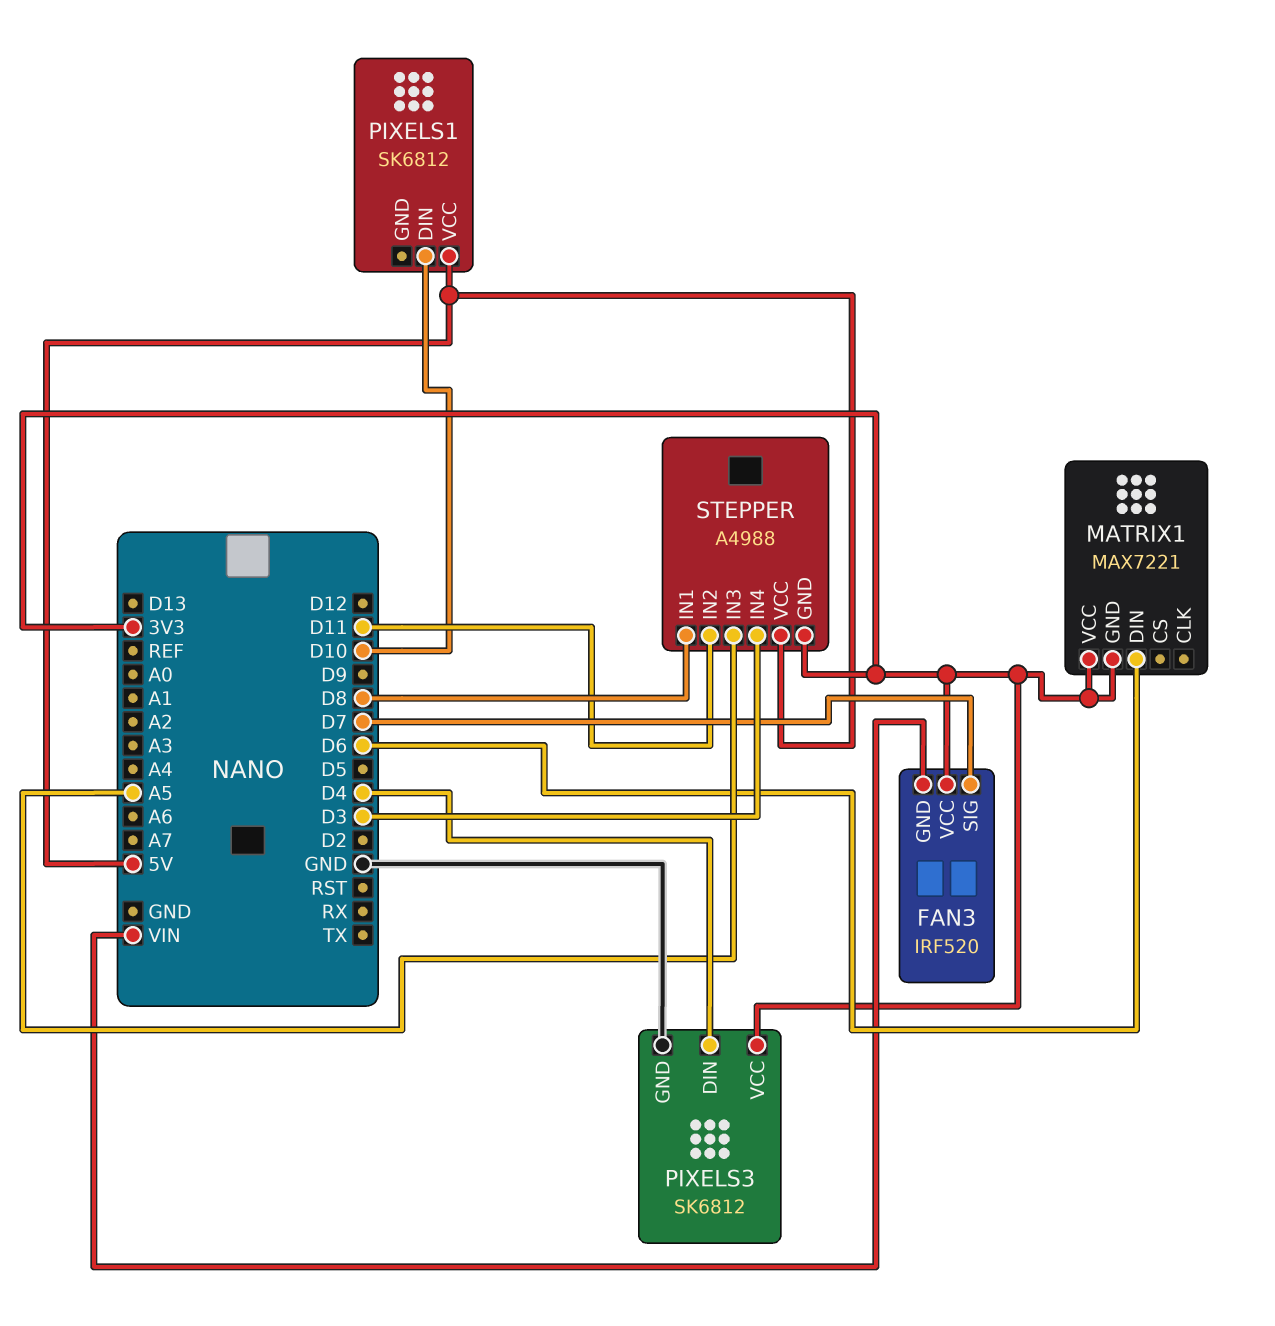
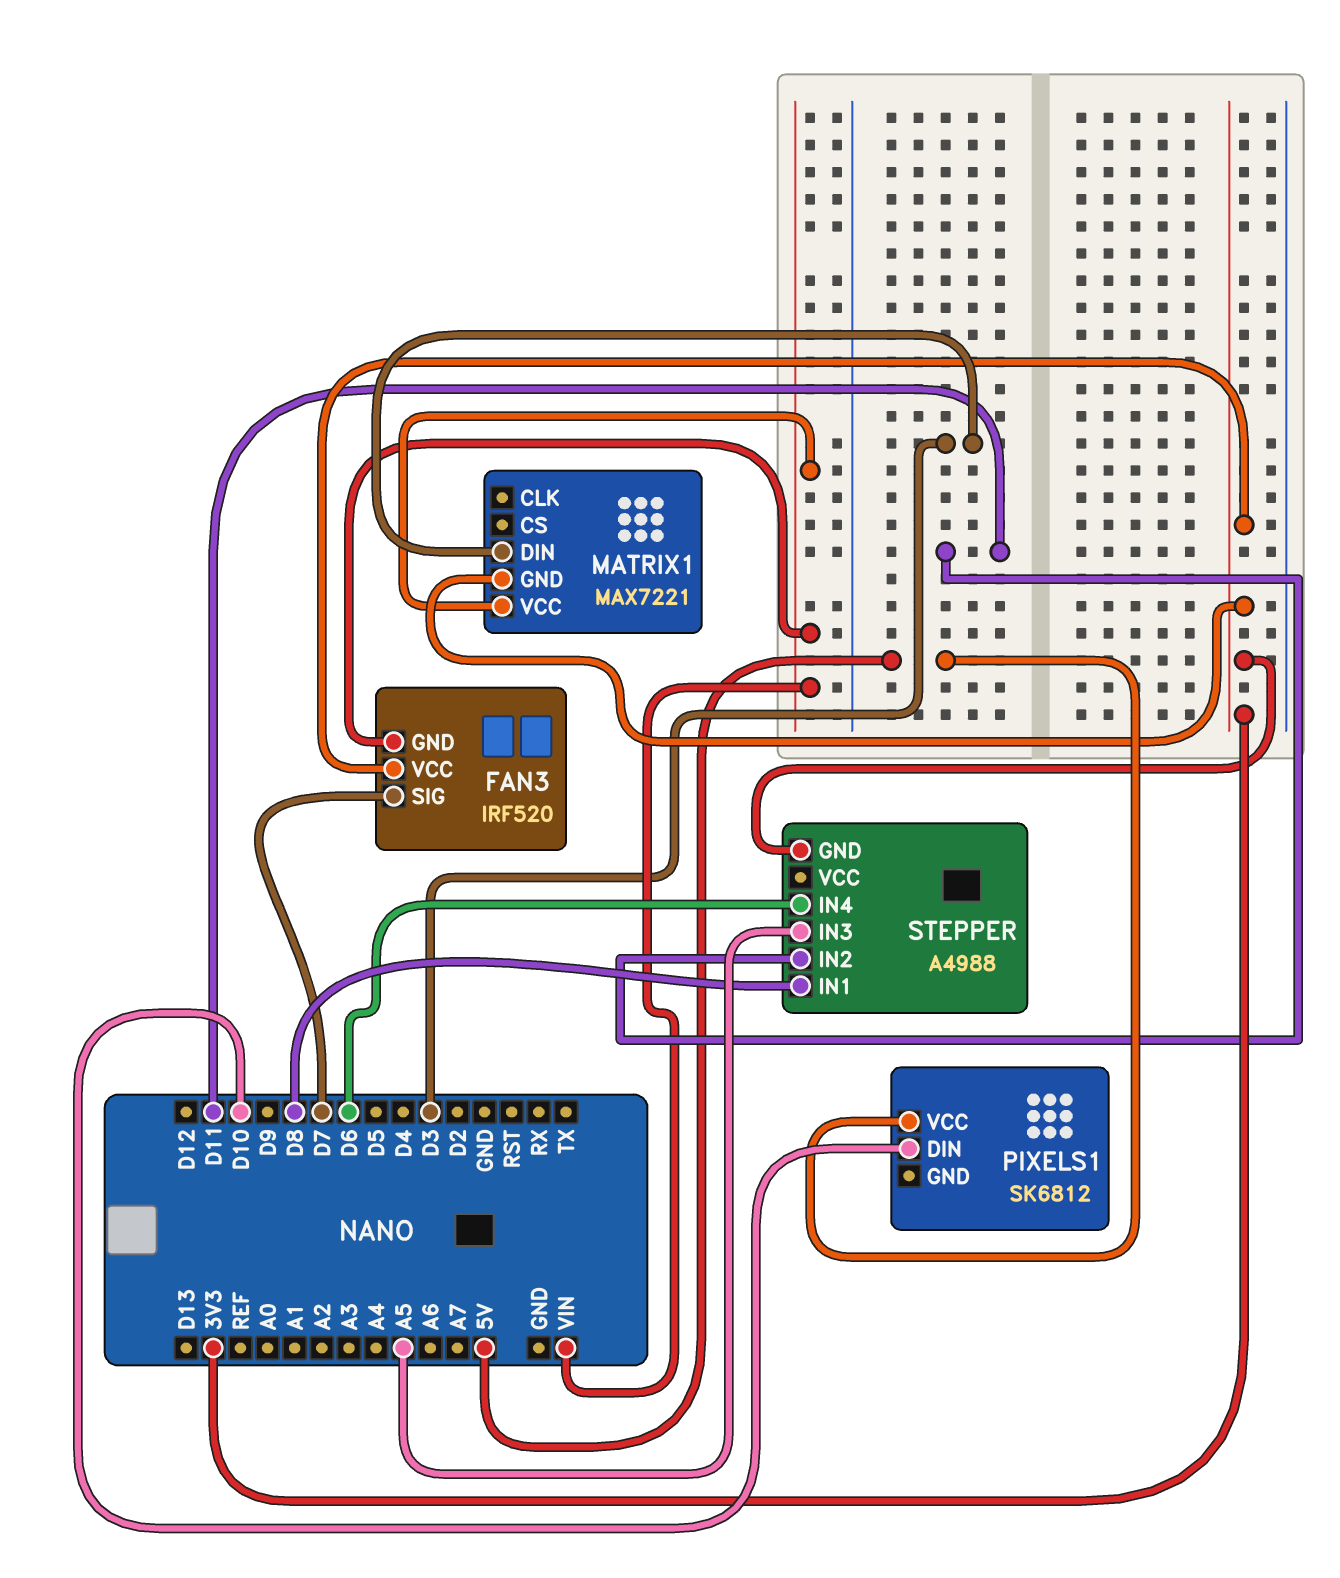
MATRIX1 pin DIN: D6 -> D3
MATRIX1 pin VCC: 3V3 -> VIN
PIXELS3: SK6812 -> none
PIXELS3 pin DIN: D4 -> none
PIXELS3 pin GND: GND -> none
PIXELS3 pin VCC: 3V3 -> none
STEPPER pin IN4: D3 -> D6
STEPPER pin VCC: 5V -> none

